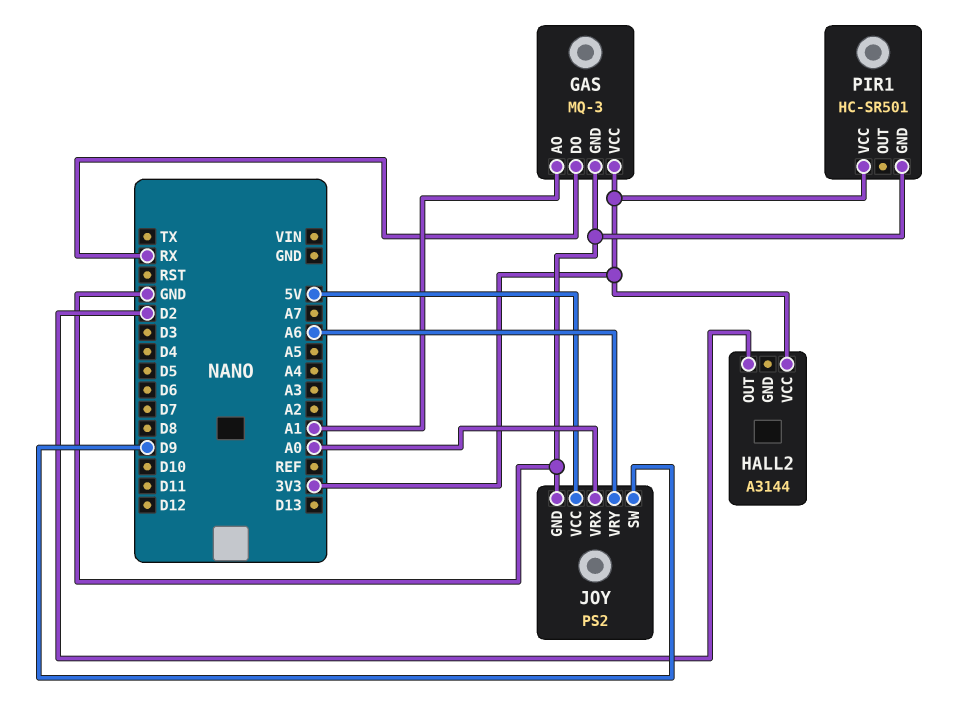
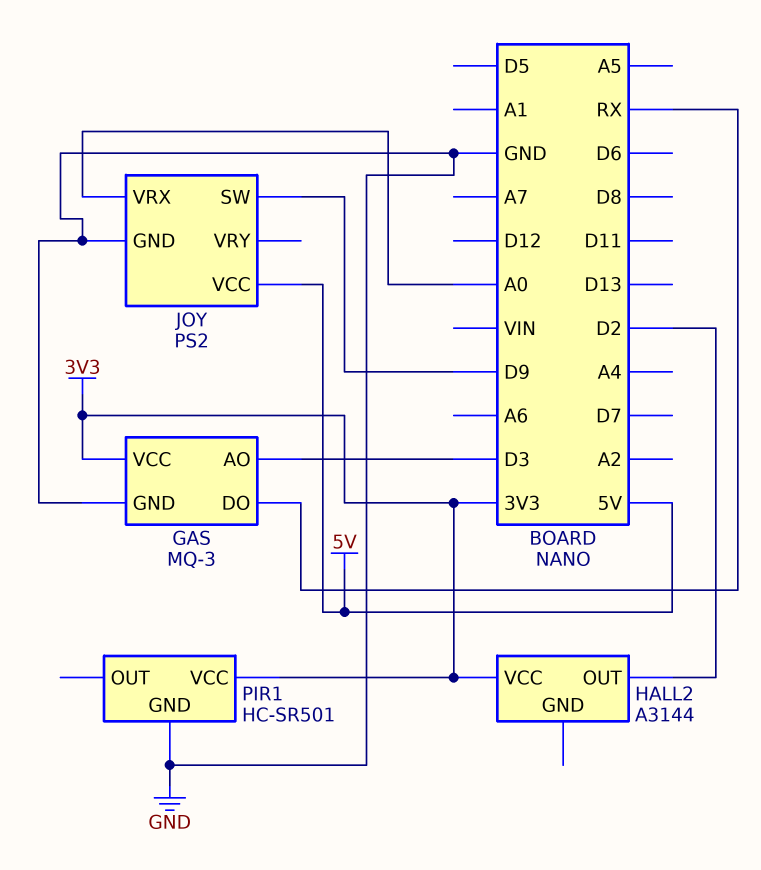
GAS pin AO: A1 -> D3
JOY pin VRY: A6 -> none

